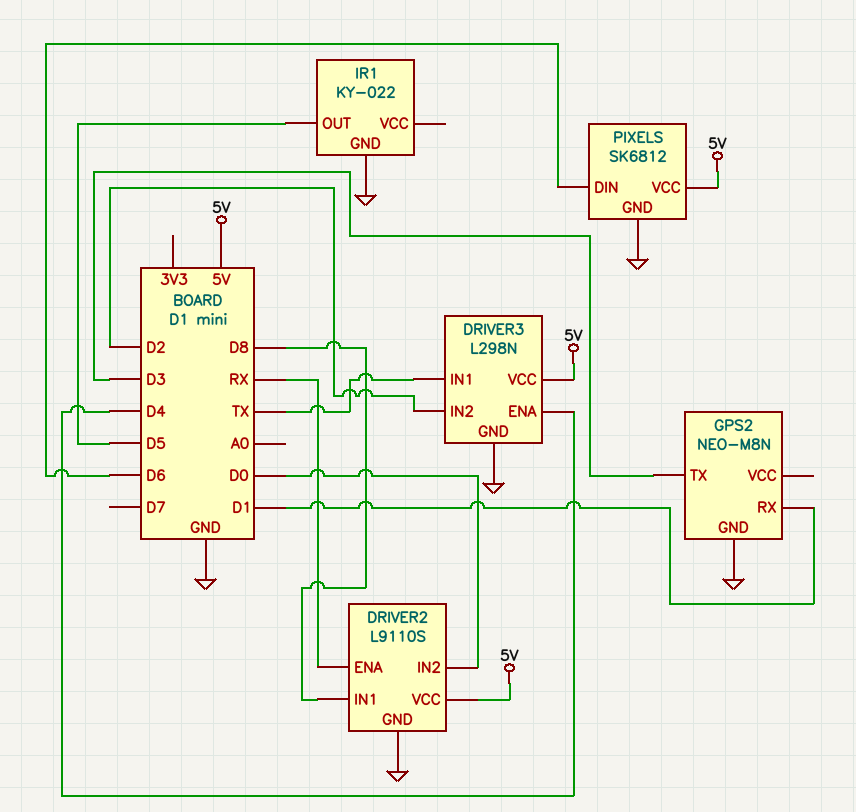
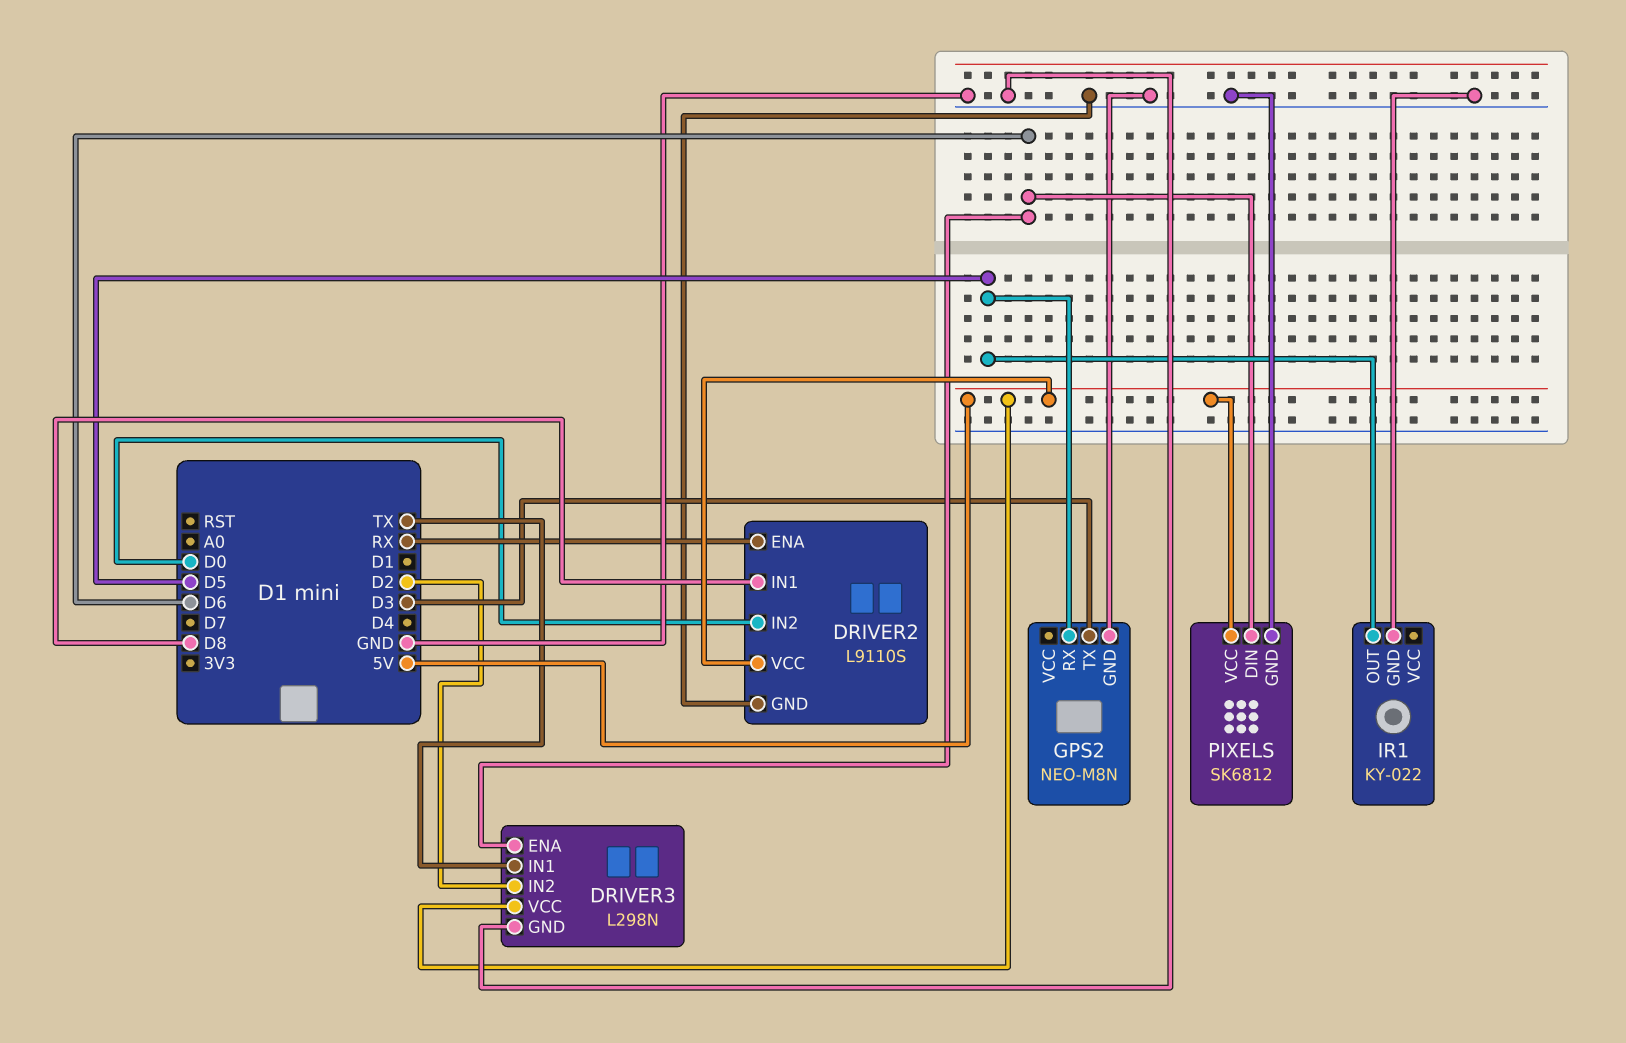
DRIVER3 pin ENA: D4 -> D6
GPS2 pin RX: D1 -> D5

